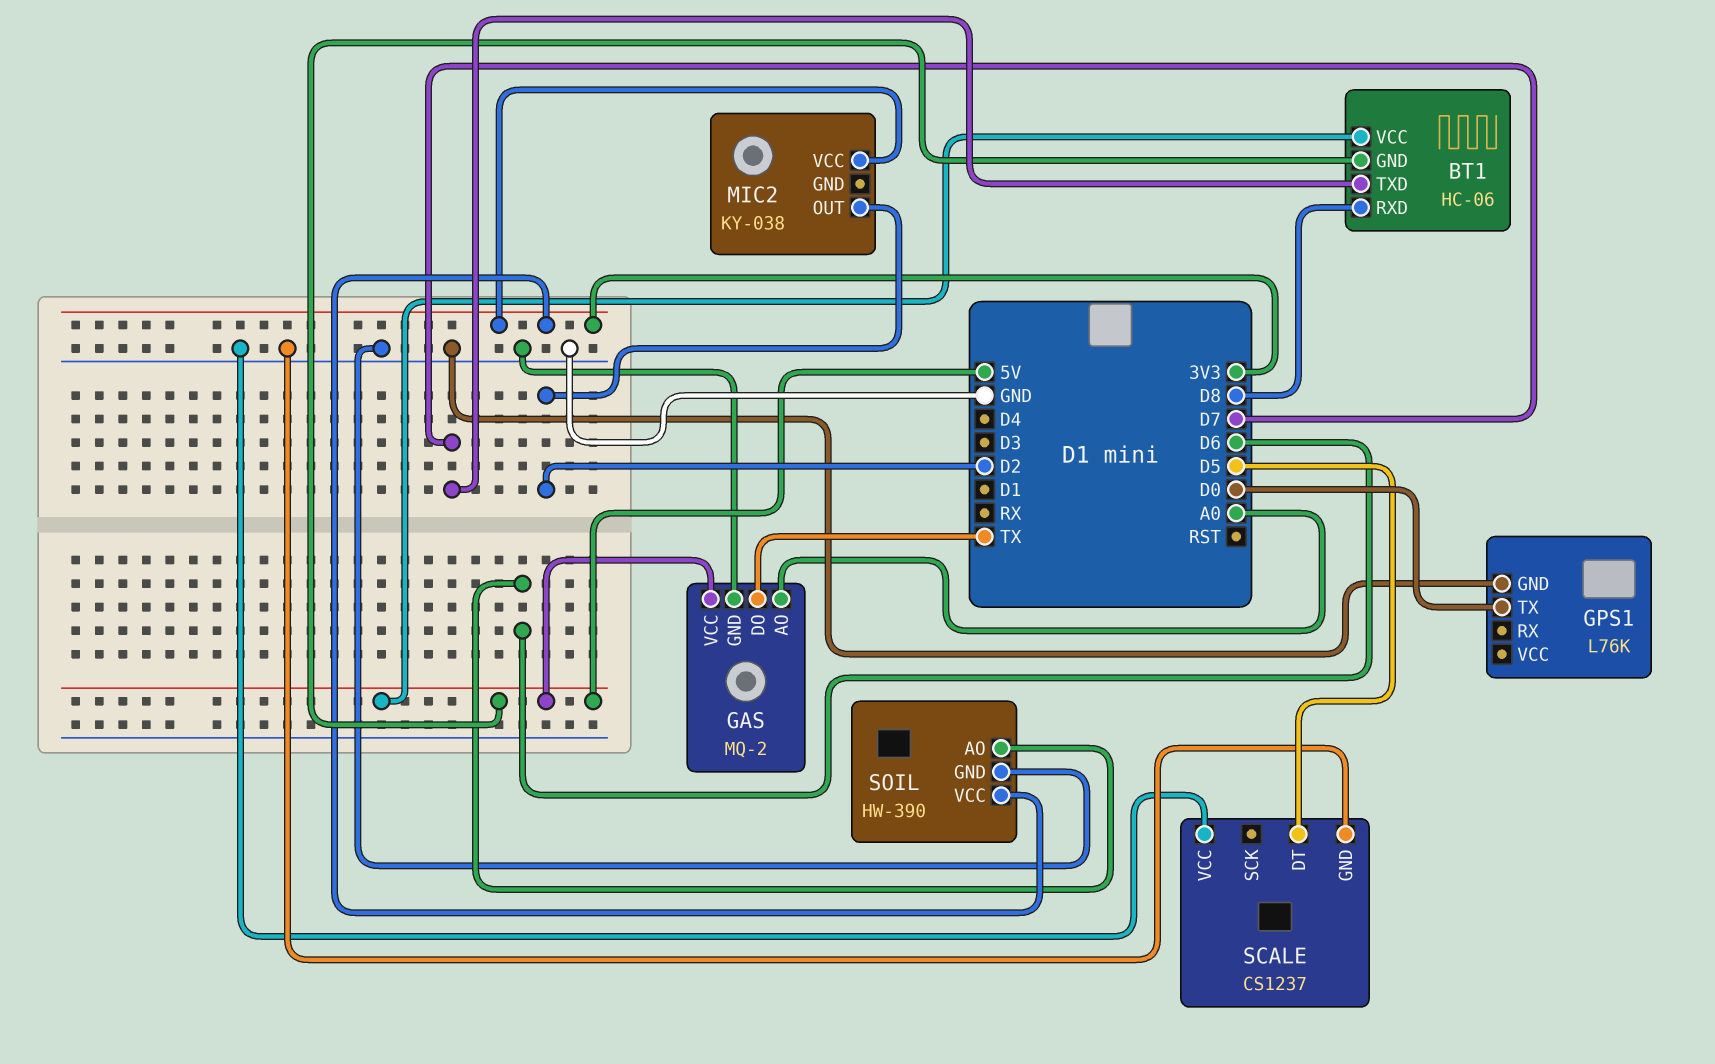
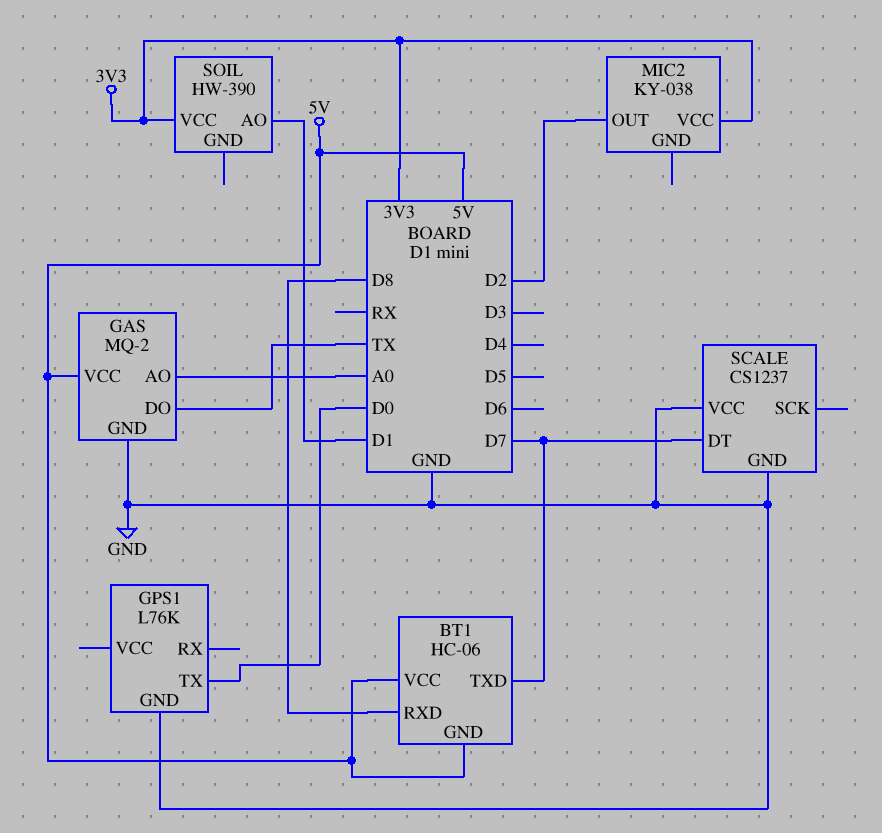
SCALE pin DT: D5 -> D7
SOIL pin AO: D6 -> D1
SOIL pin GND: GND -> none

